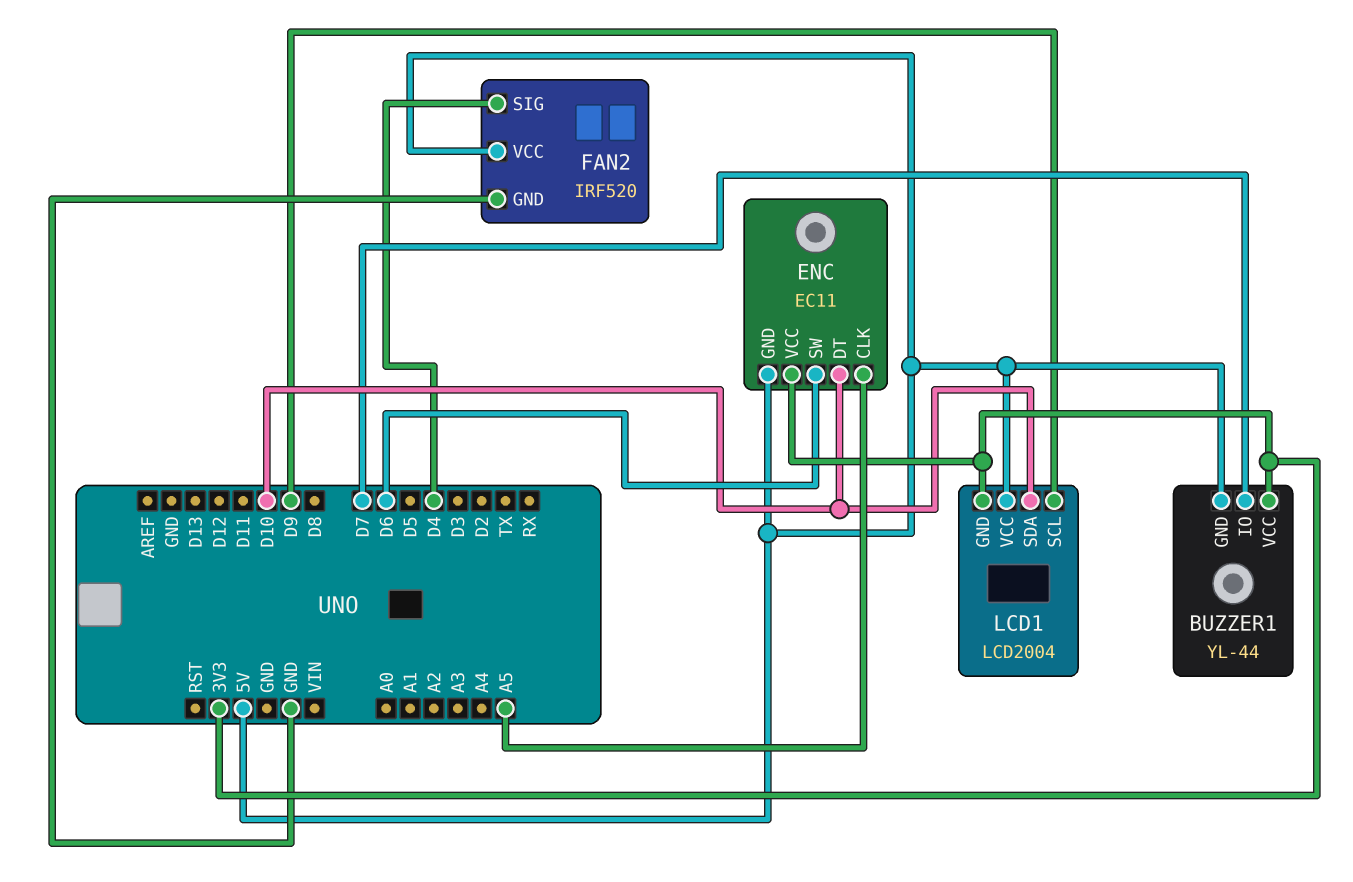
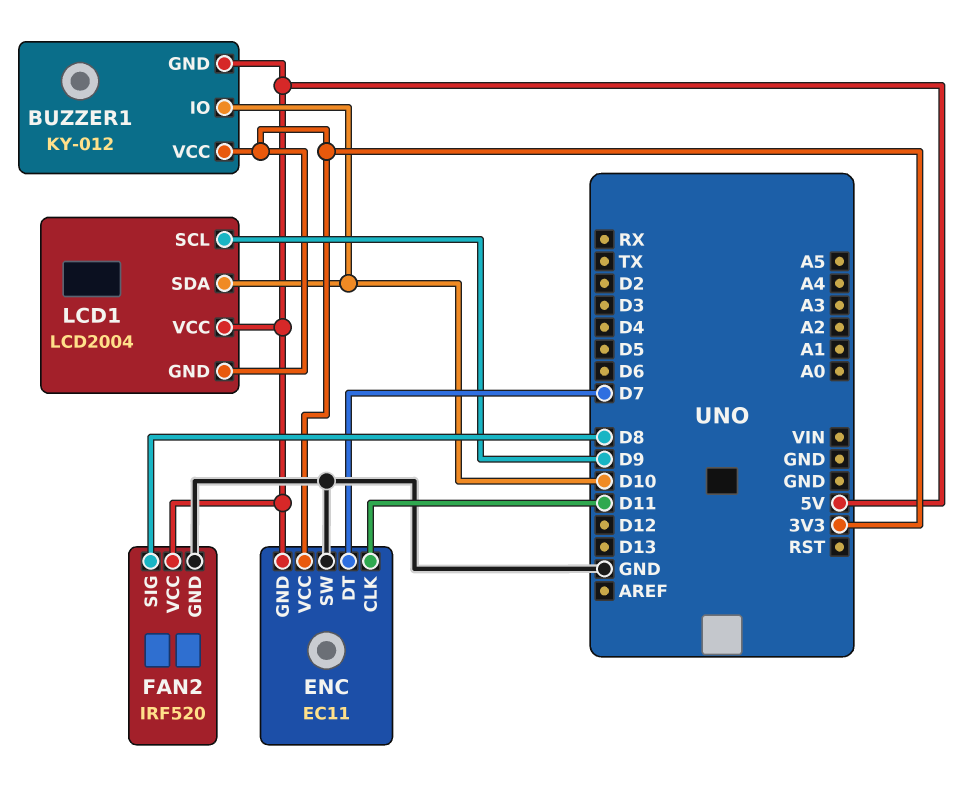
BUZZER1: YL-44 -> KY-012
BUZZER1 pin IO: D7 -> D10
ENC pin CLK: A5 -> D11
ENC pin DT: D10 -> D7
ENC pin SW: D6 -> GND
FAN2 pin SIG: D4 -> D8

